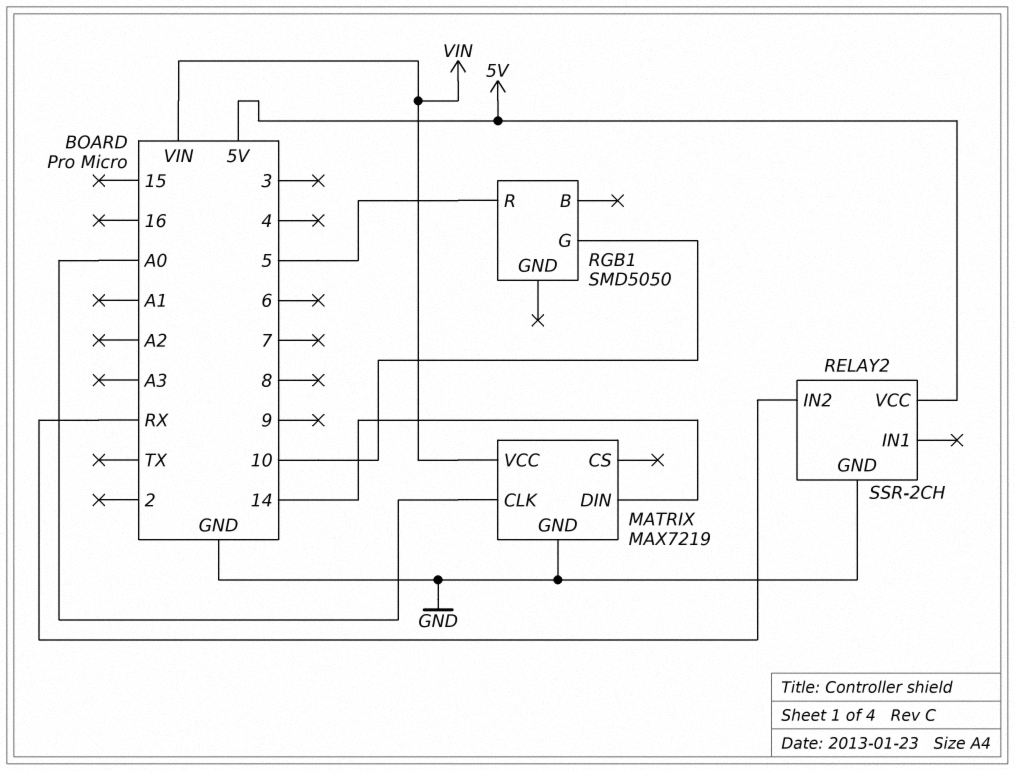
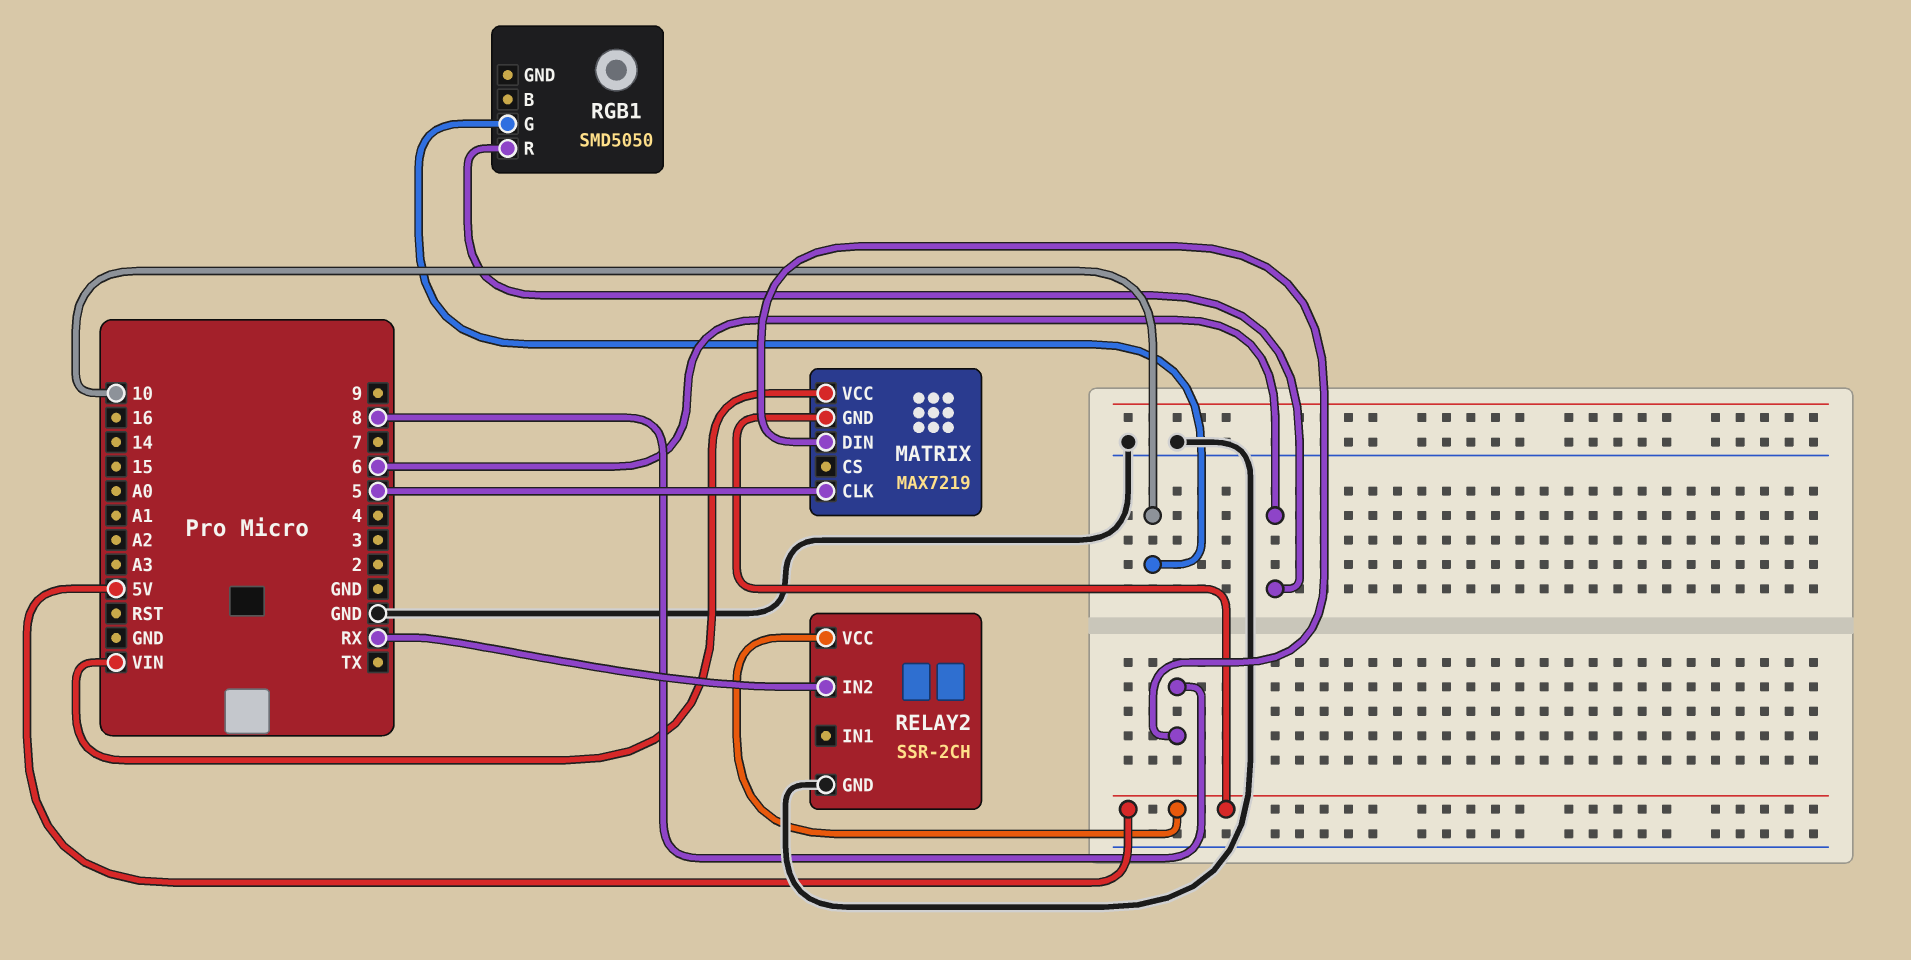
MATRIX pin CLK: A0 -> 5
MATRIX pin DIN: 14 -> 8
MATRIX pin GND: GND -> 5V
RGB1 pin R: 5 -> 6

